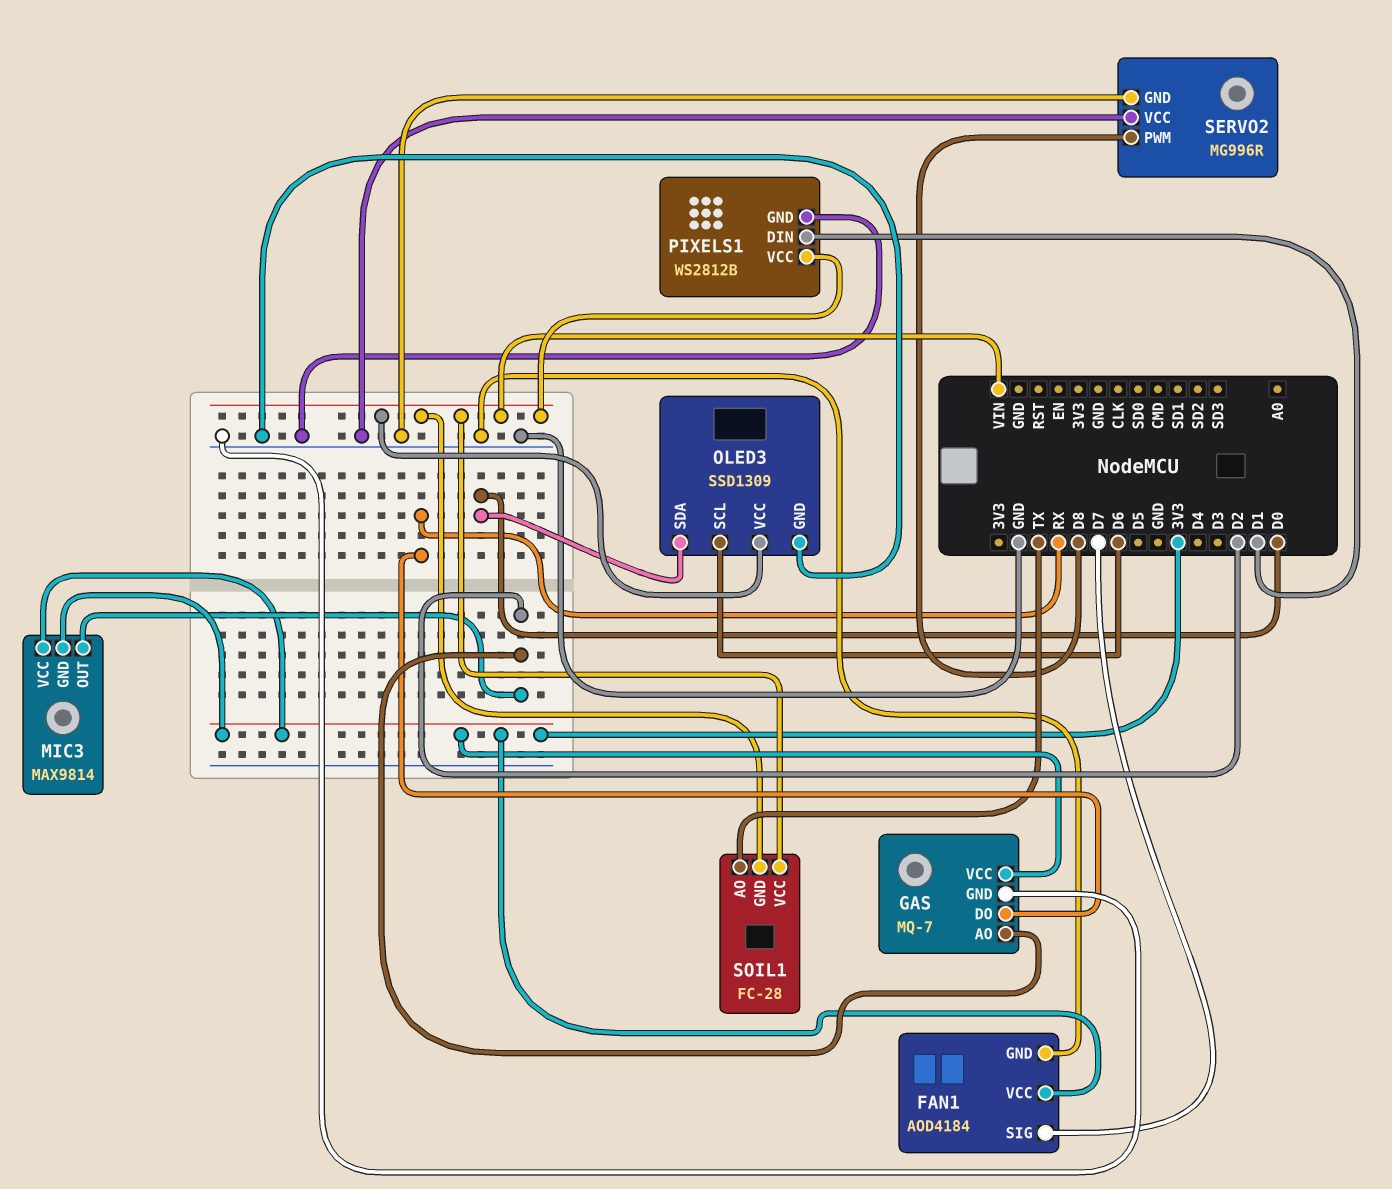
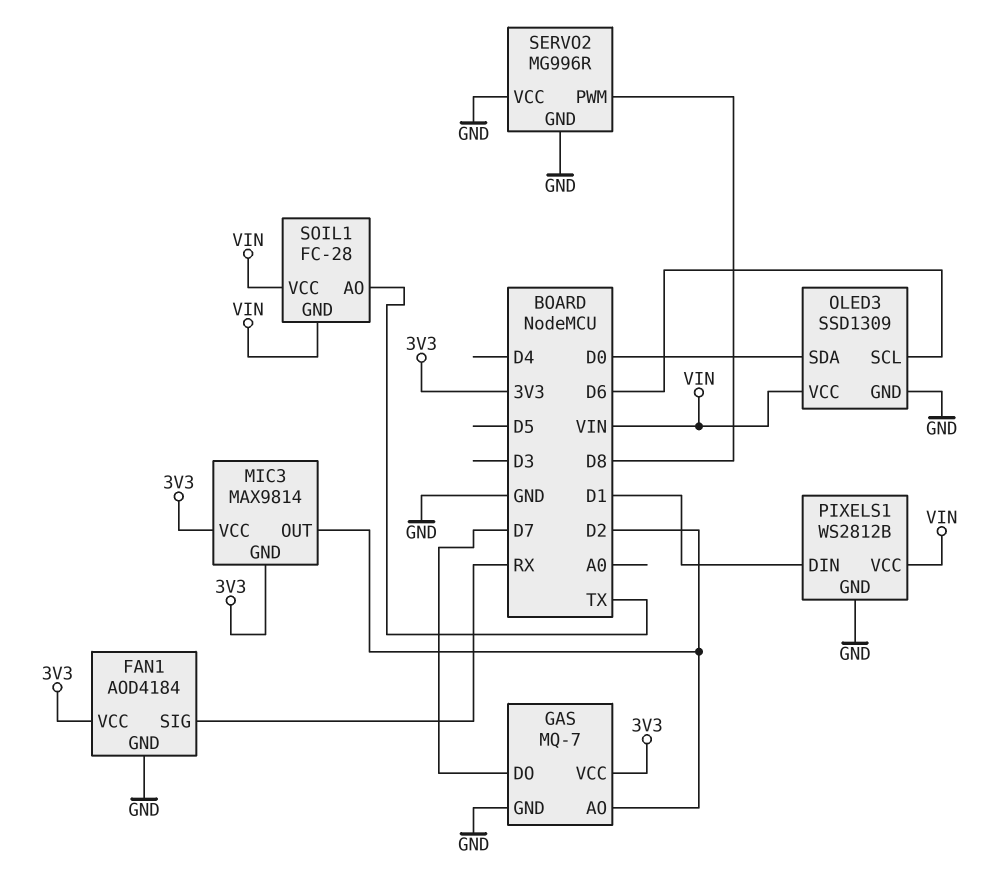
FAN1 pin SIG: D7 -> RX
GAS pin DO: RX -> D7

